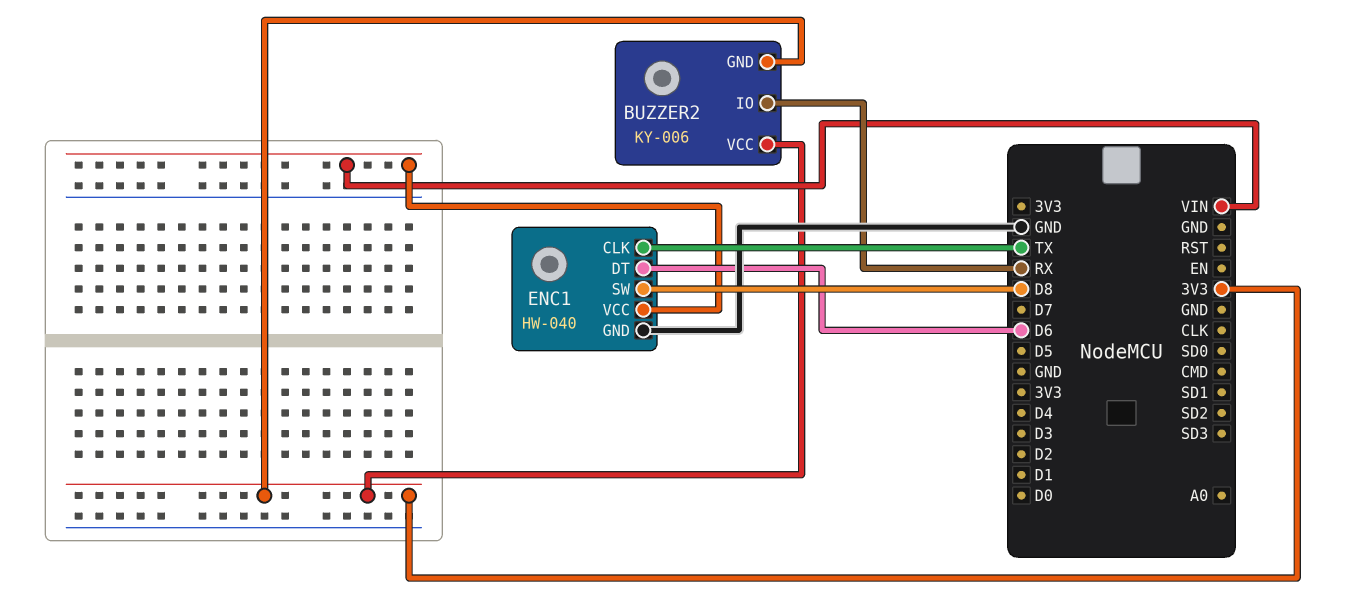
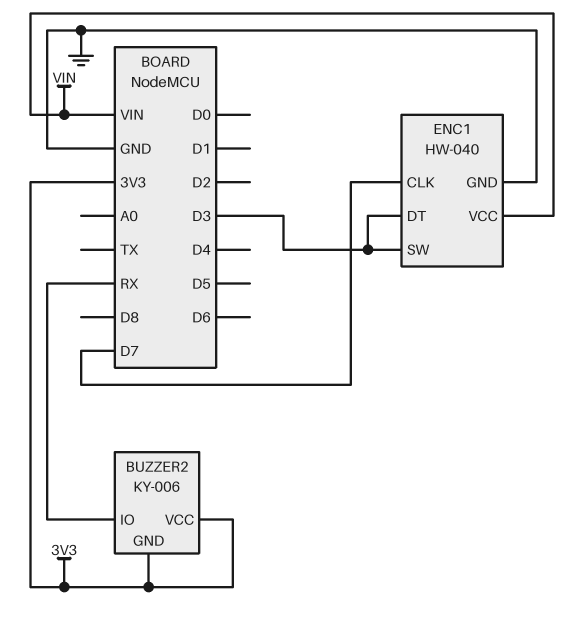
ENC1 pin CLK: TX -> D7
ENC1 pin DT: D6 -> D3
ENC1 pin SW: D8 -> D3

